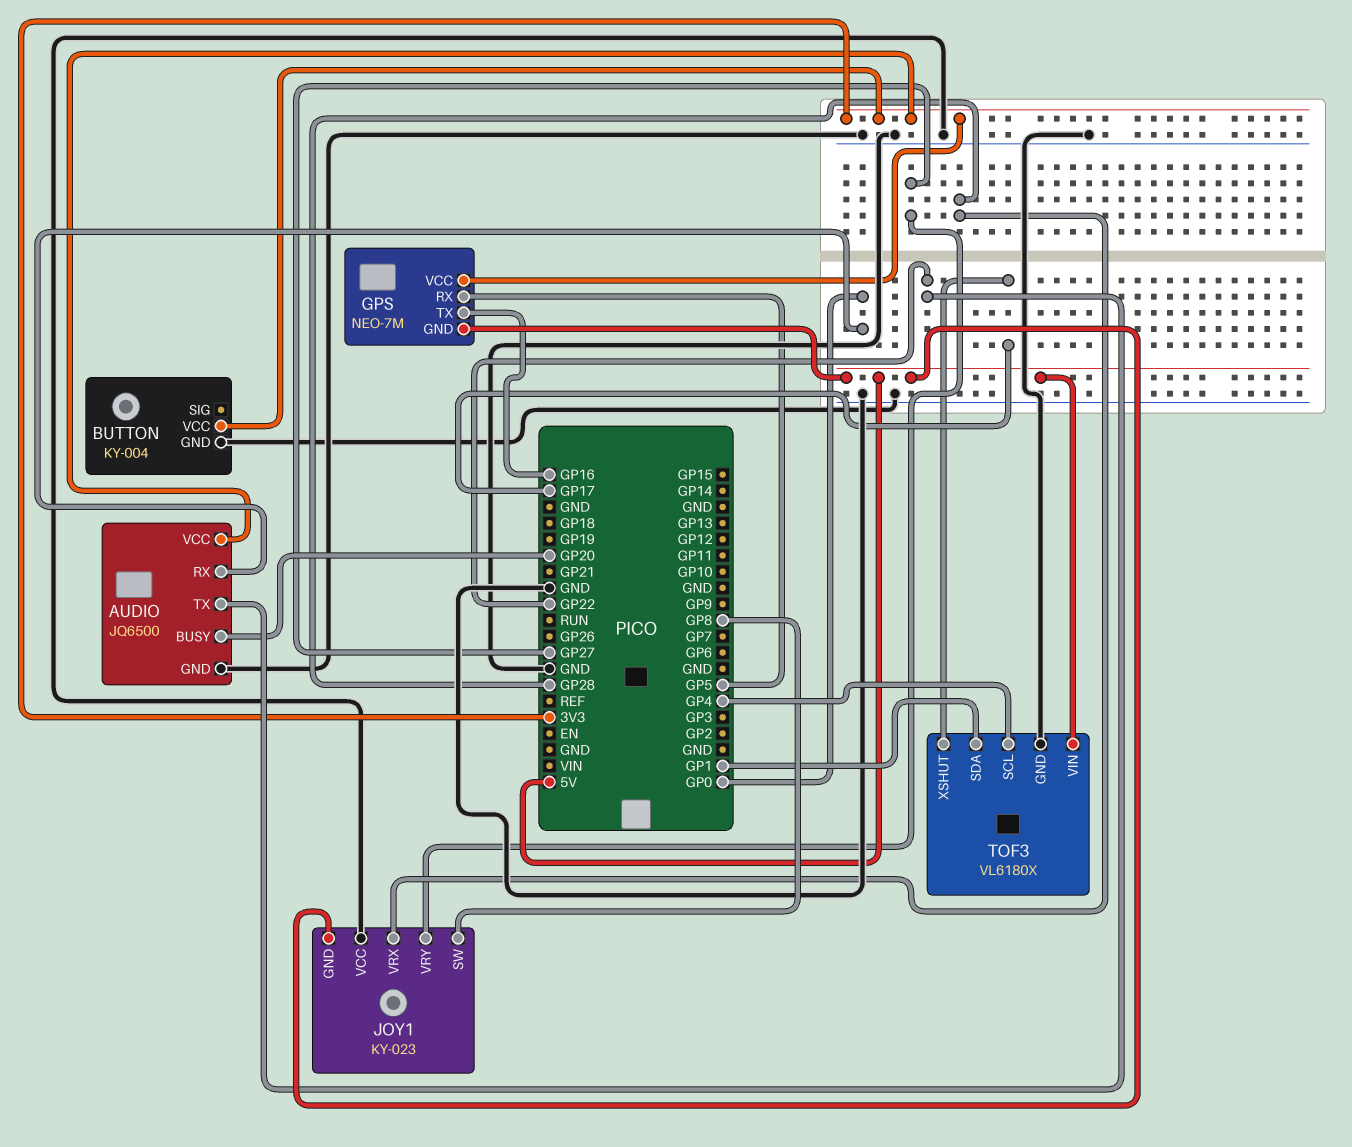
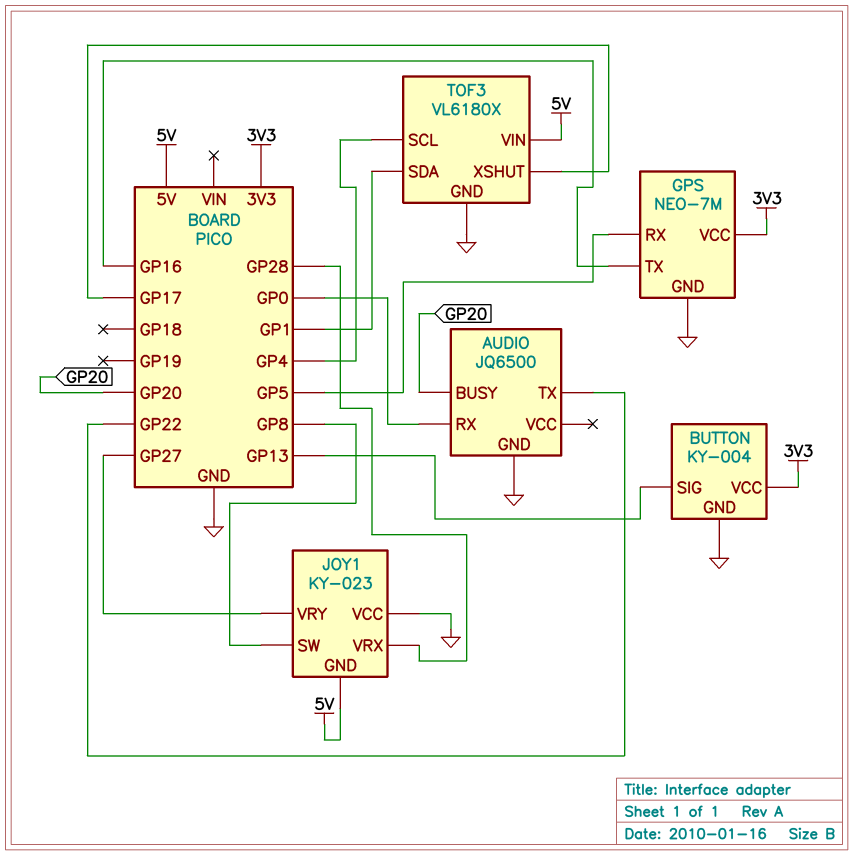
AUDIO pin VCC: 3V3 -> none
BUTTON pin SIG: none -> GP13
GPS pin GND: 5V -> GND

